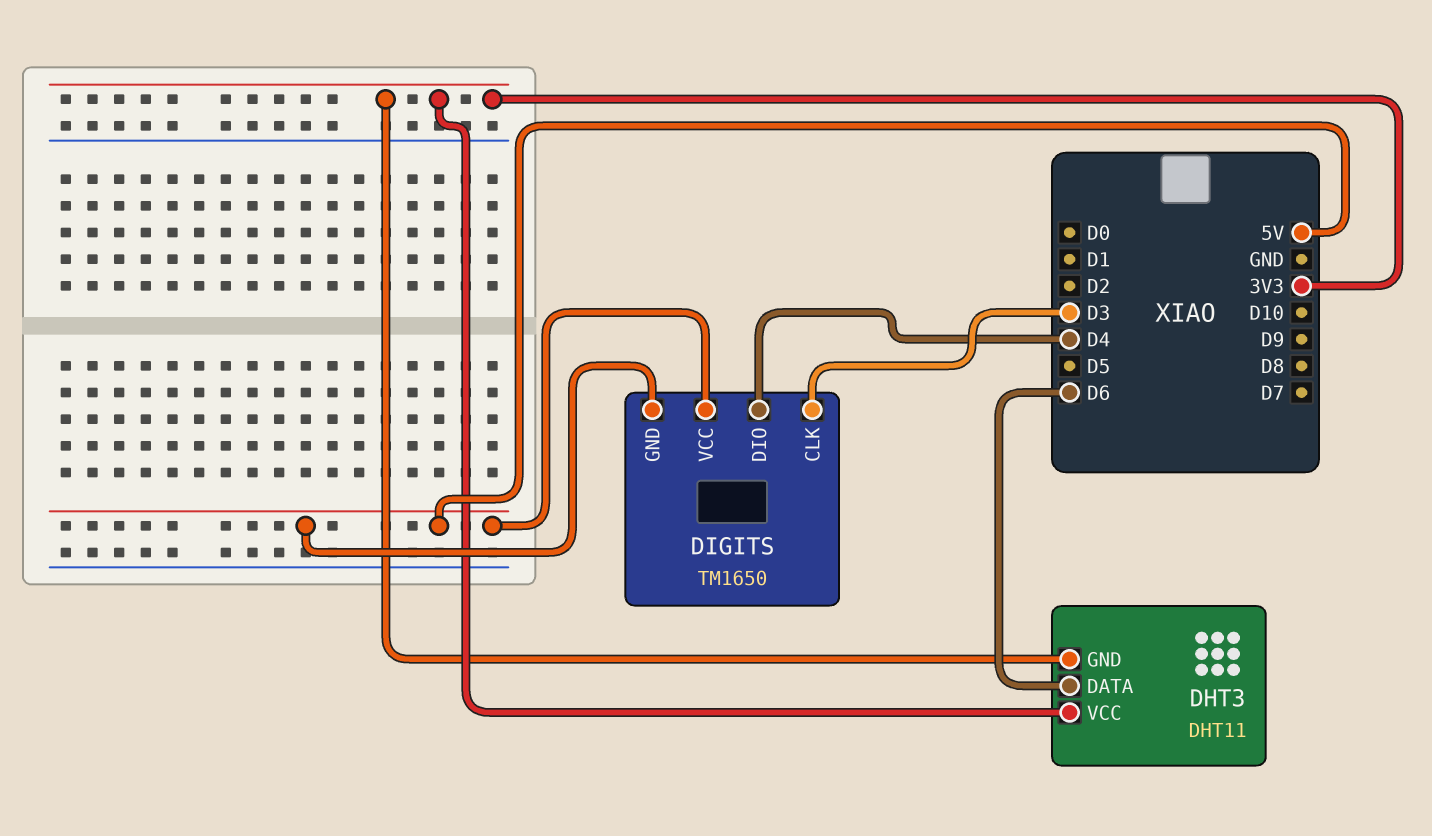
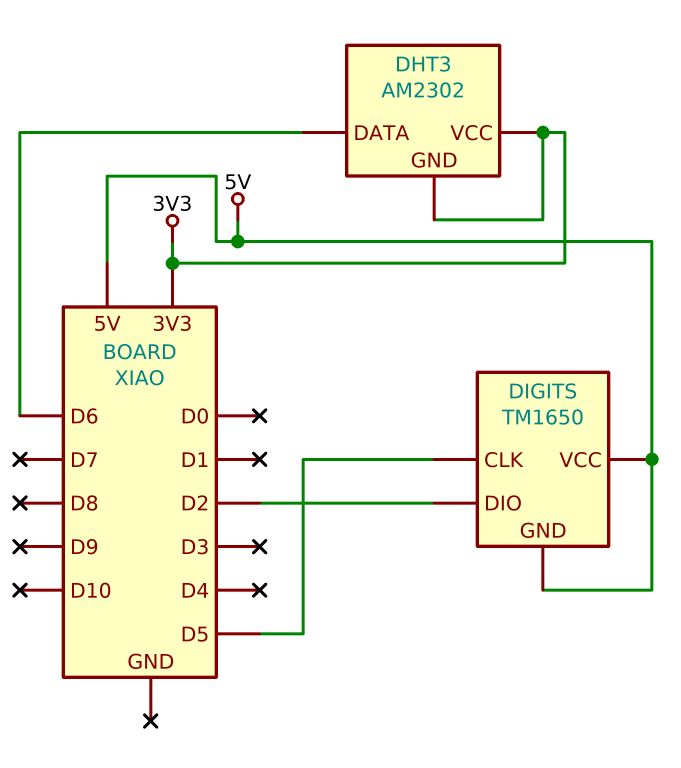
DHT3: DHT11 -> AM2302
DIGITS pin CLK: D3 -> D5
DIGITS pin DIO: D4 -> D2

